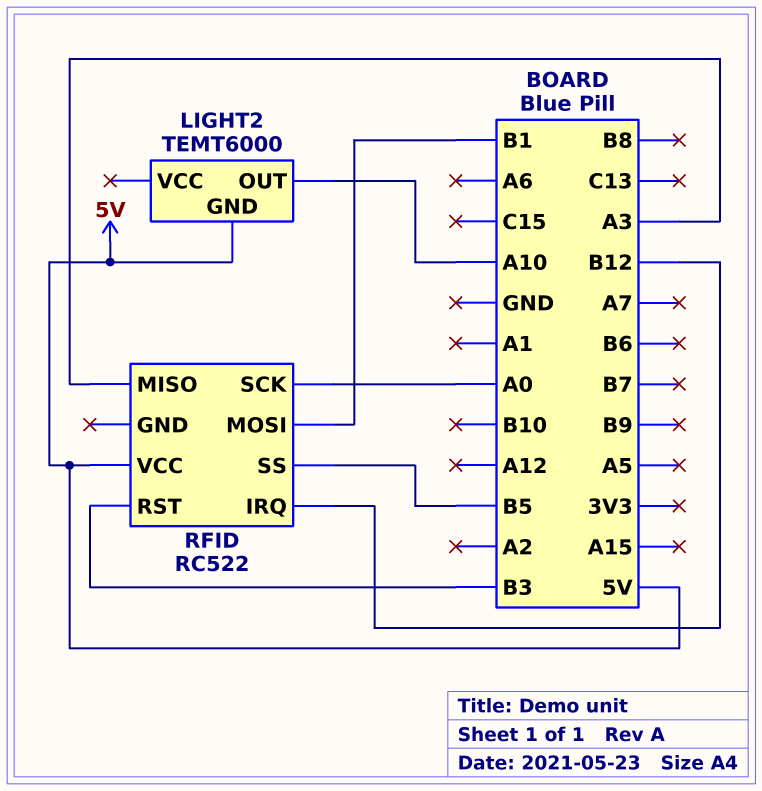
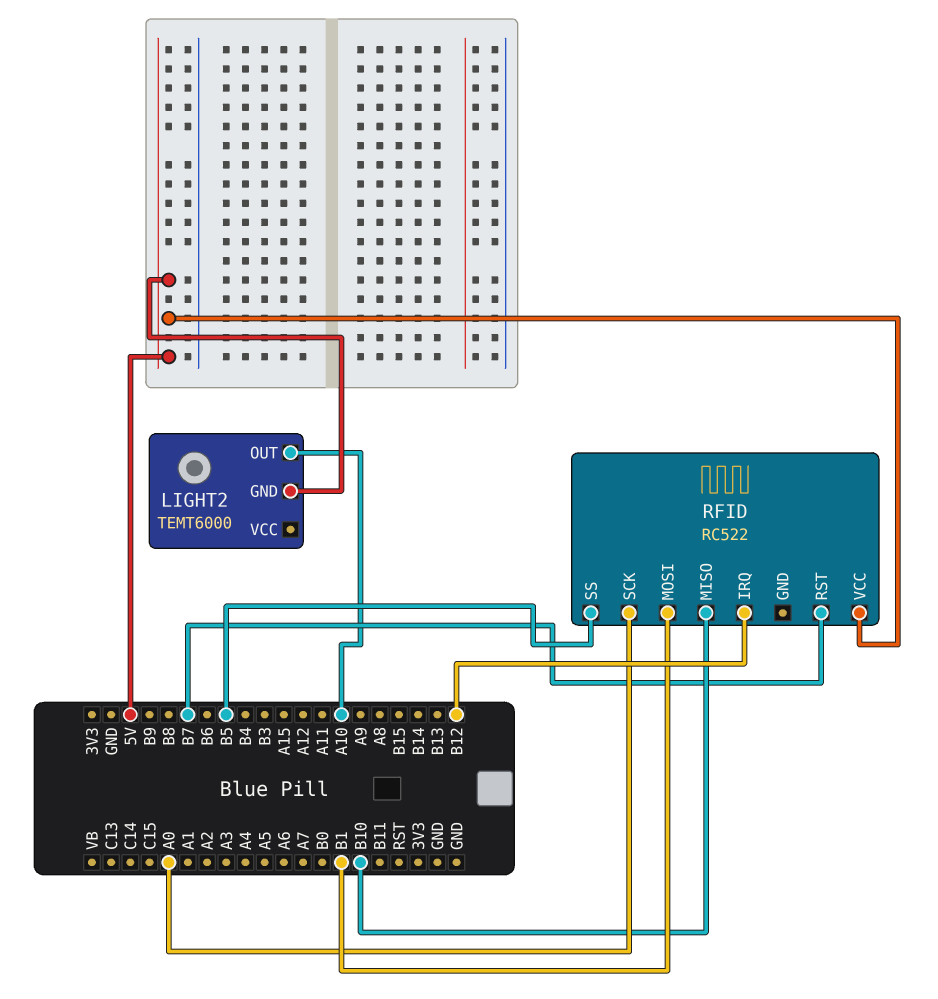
RFID pin MISO: A3 -> B10
RFID pin RST: B3 -> B7

